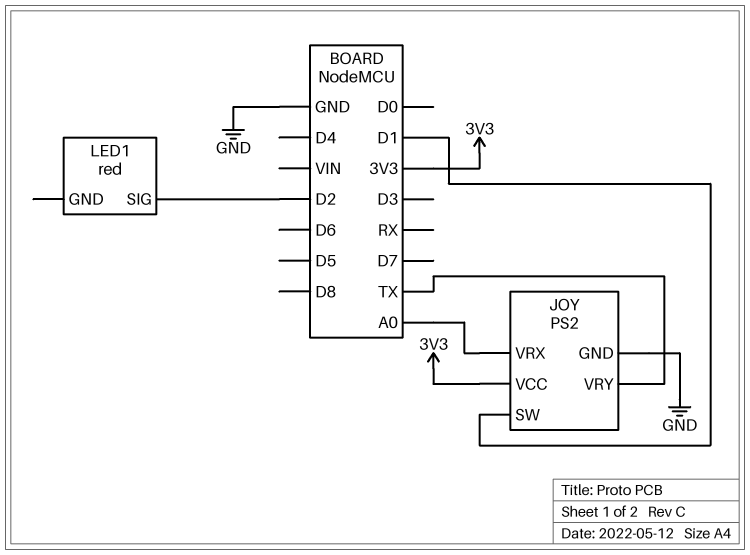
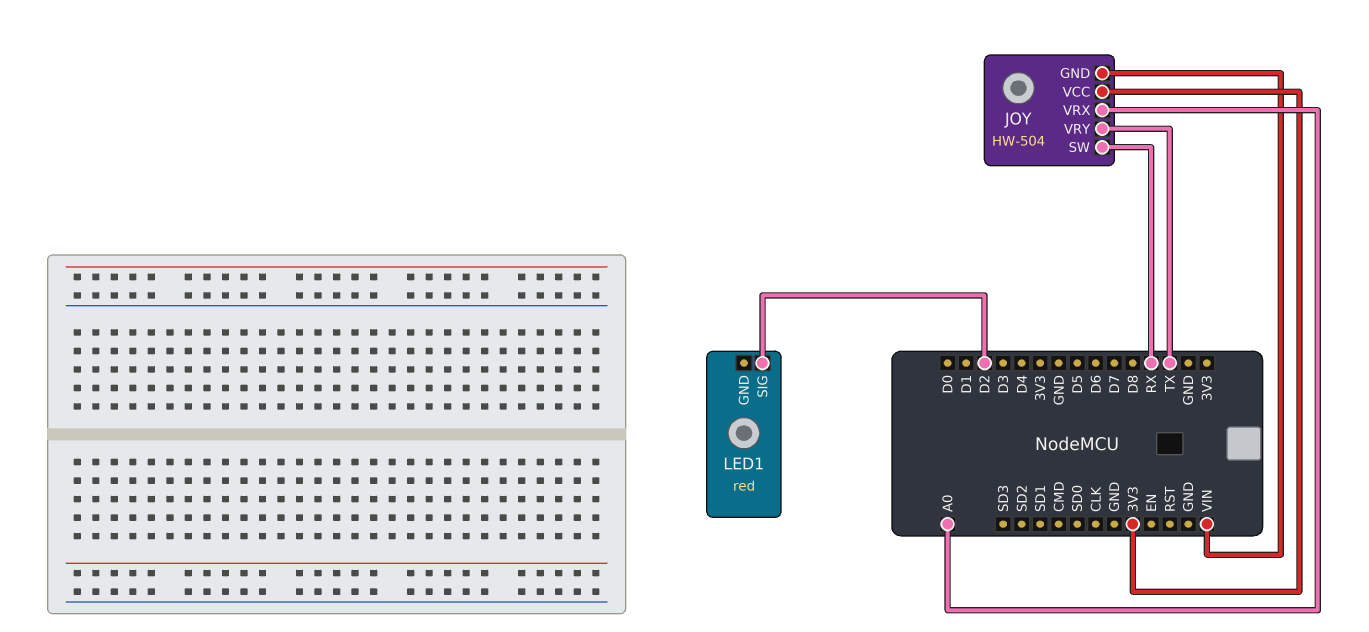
JOY: PS2 -> HW-504
JOY pin GND: GND -> VIN
JOY pin SW: D1 -> RX

